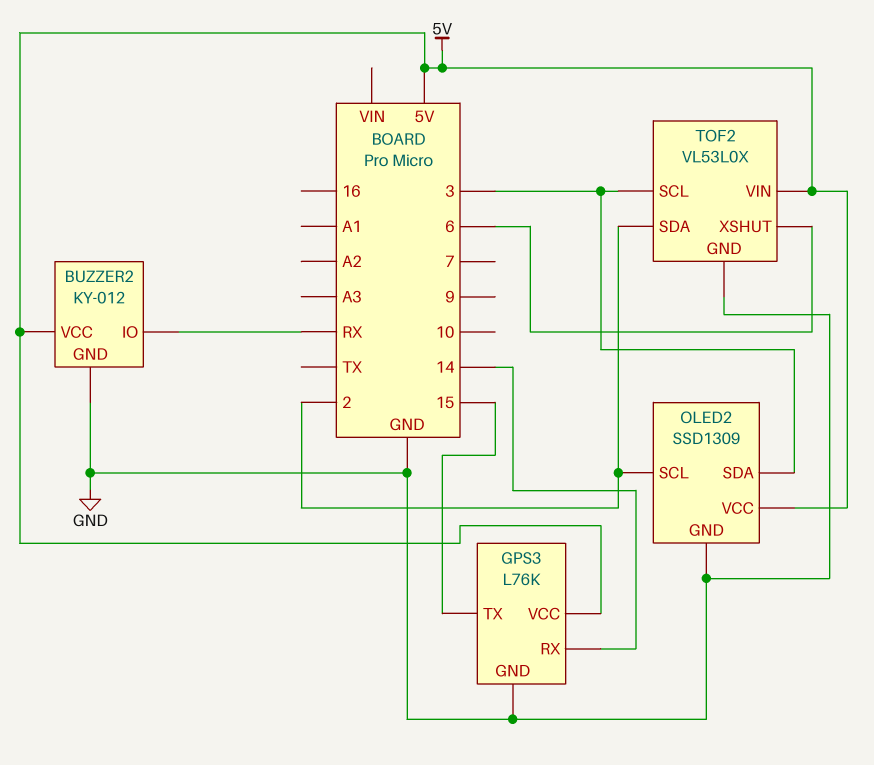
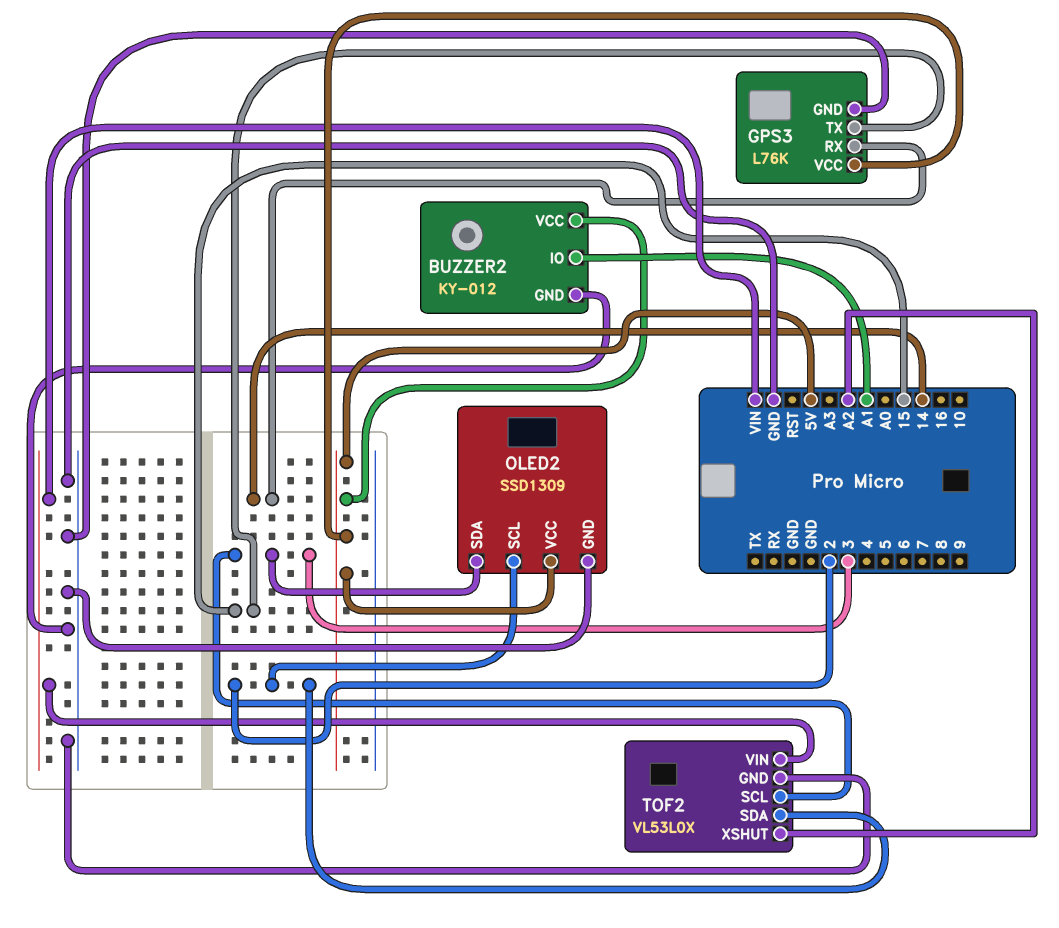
BUZZER2 pin IO: RX -> A1
TOF2 pin VIN: 5V -> VIN
TOF2 pin XSHUT: 6 -> A2

